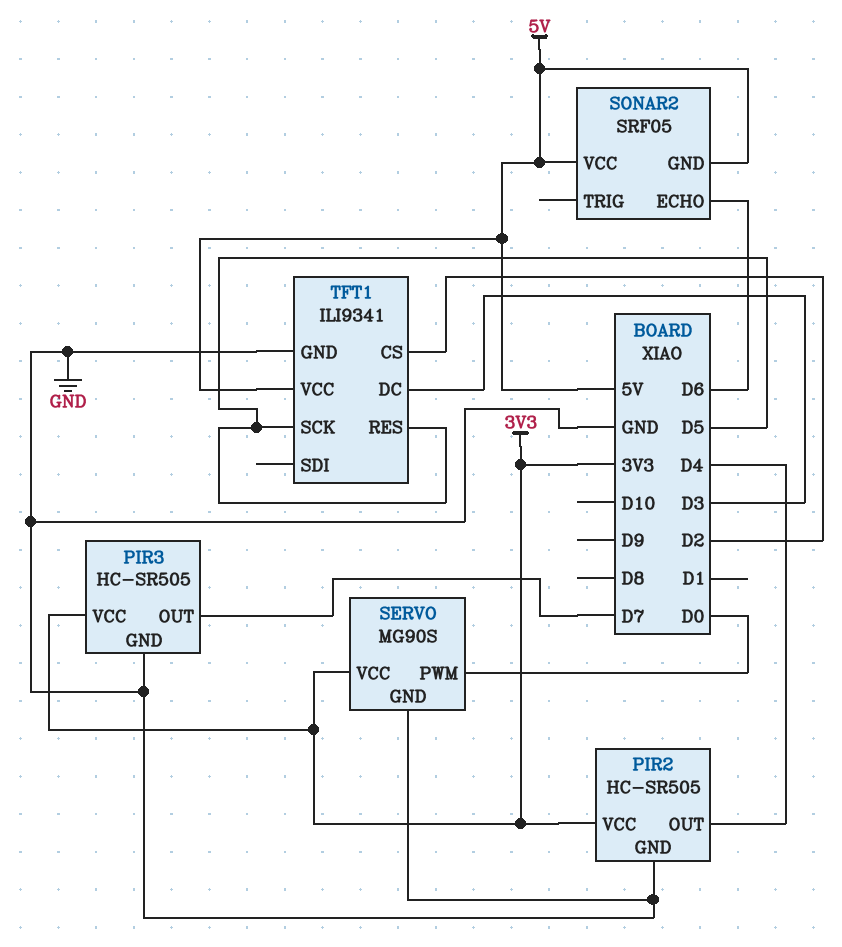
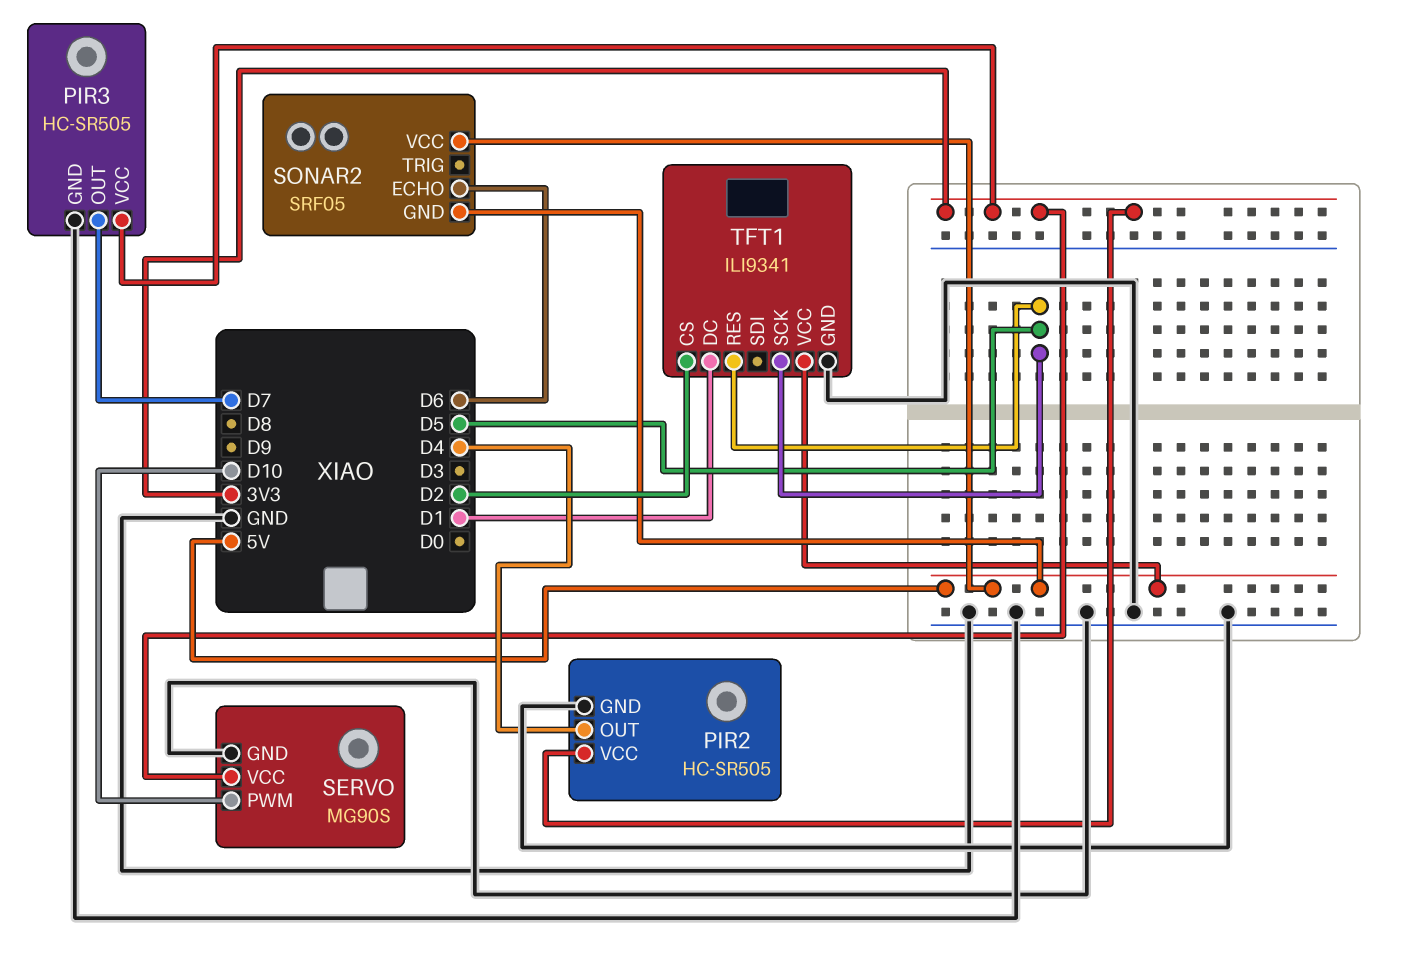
SERVO pin PWM: D0 -> D10
TFT1 pin DC: D3 -> D1

